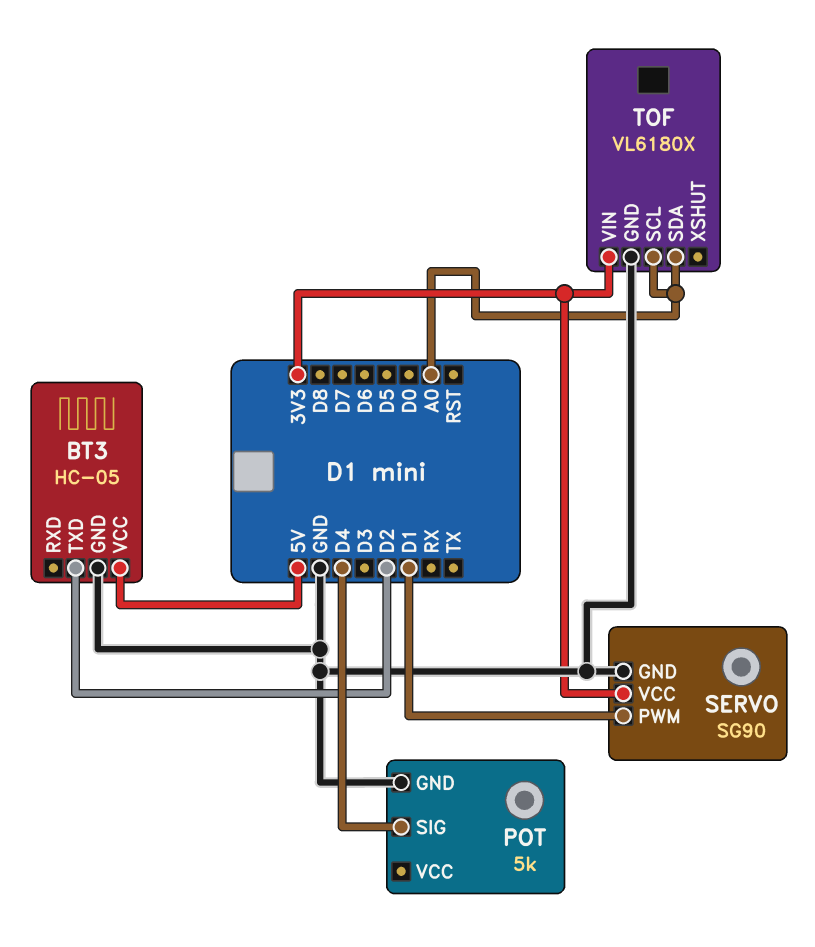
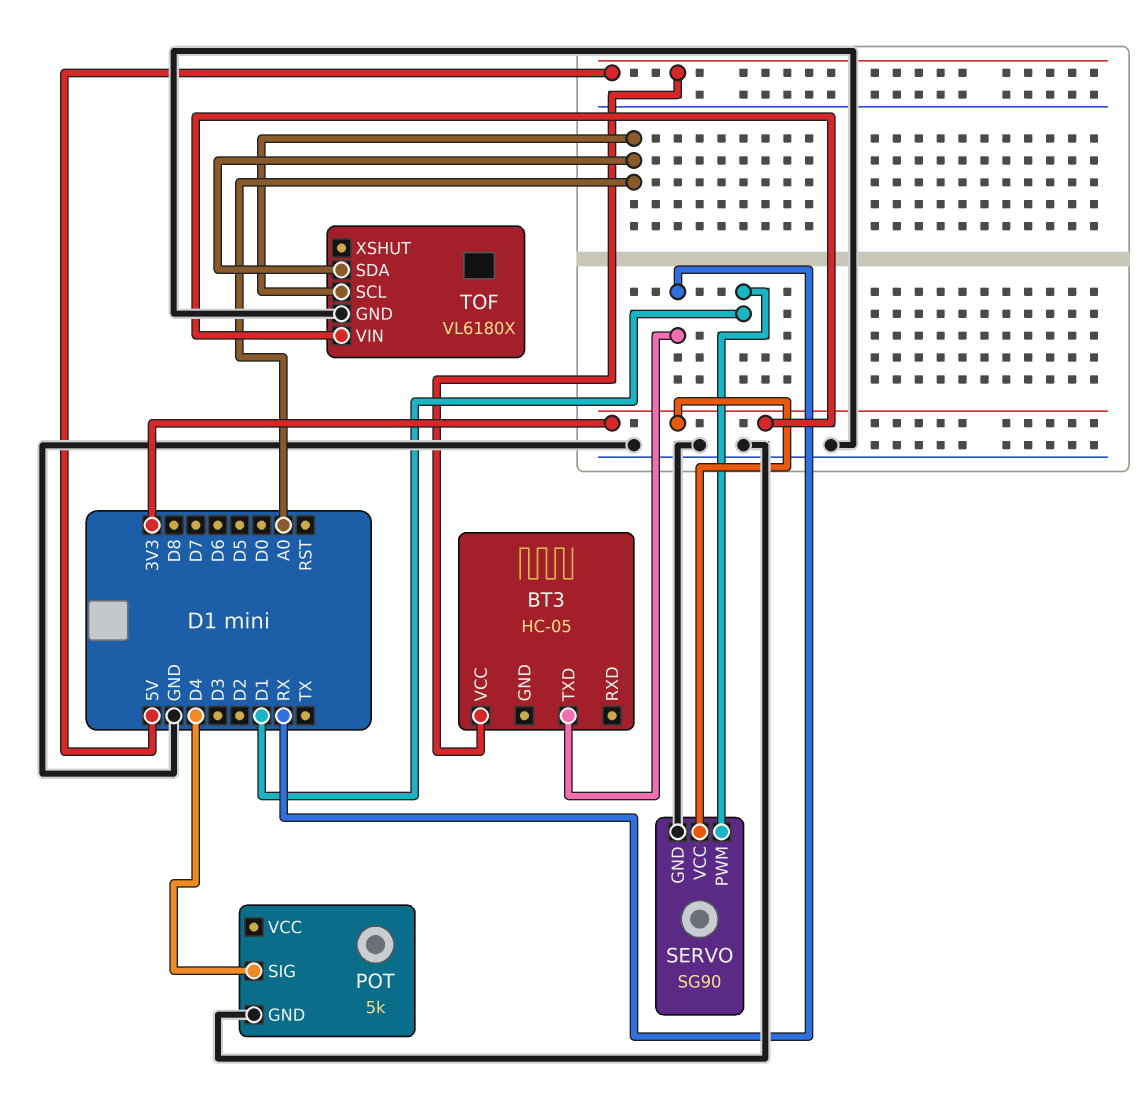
BT3 pin GND: GND -> none
BT3 pin TXD: D2 -> RX

